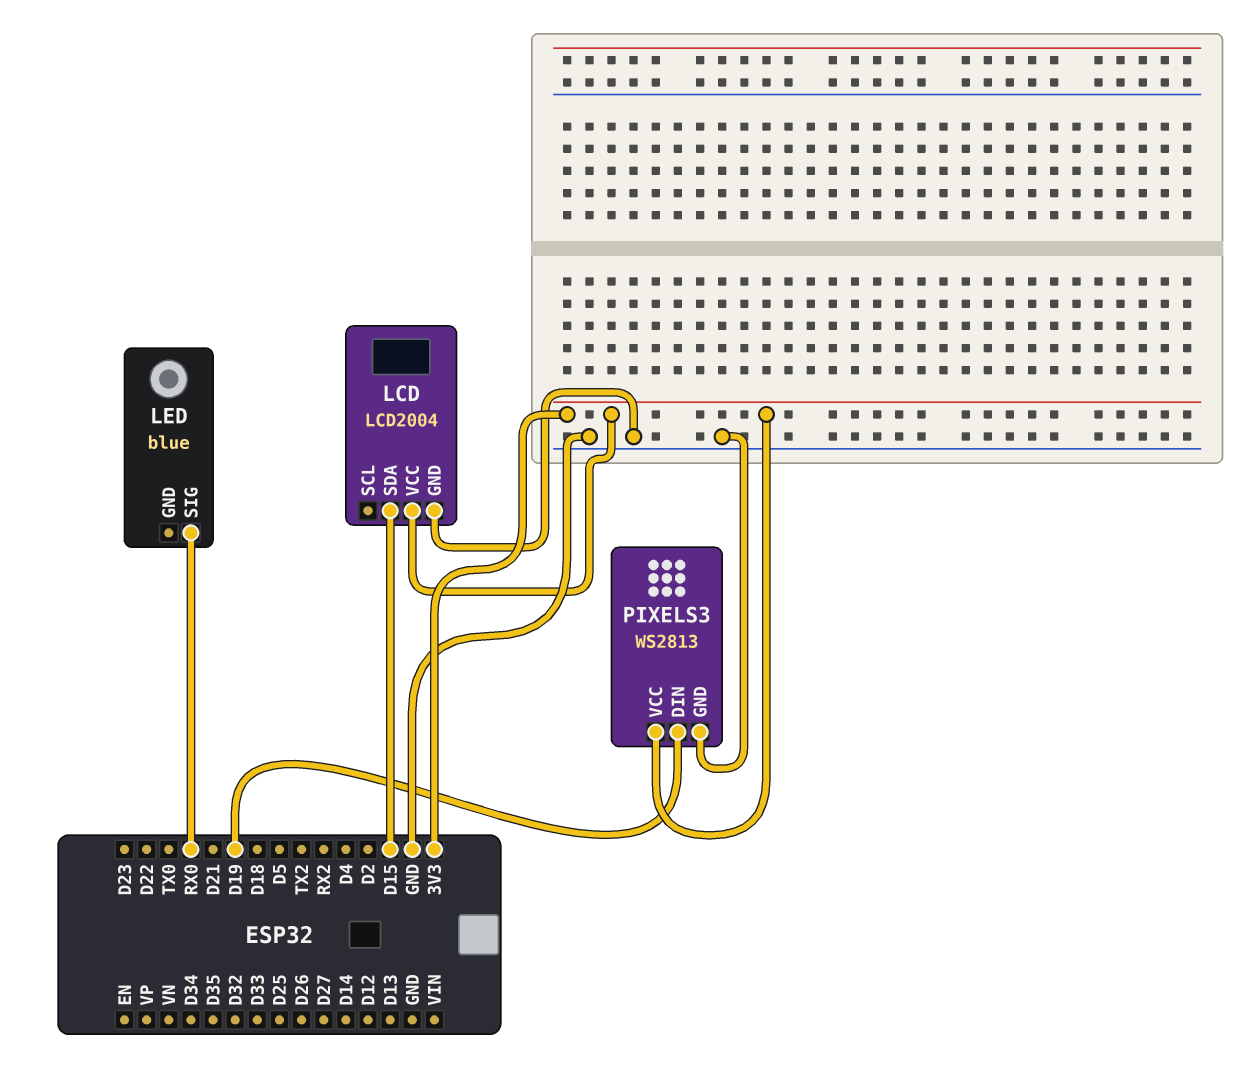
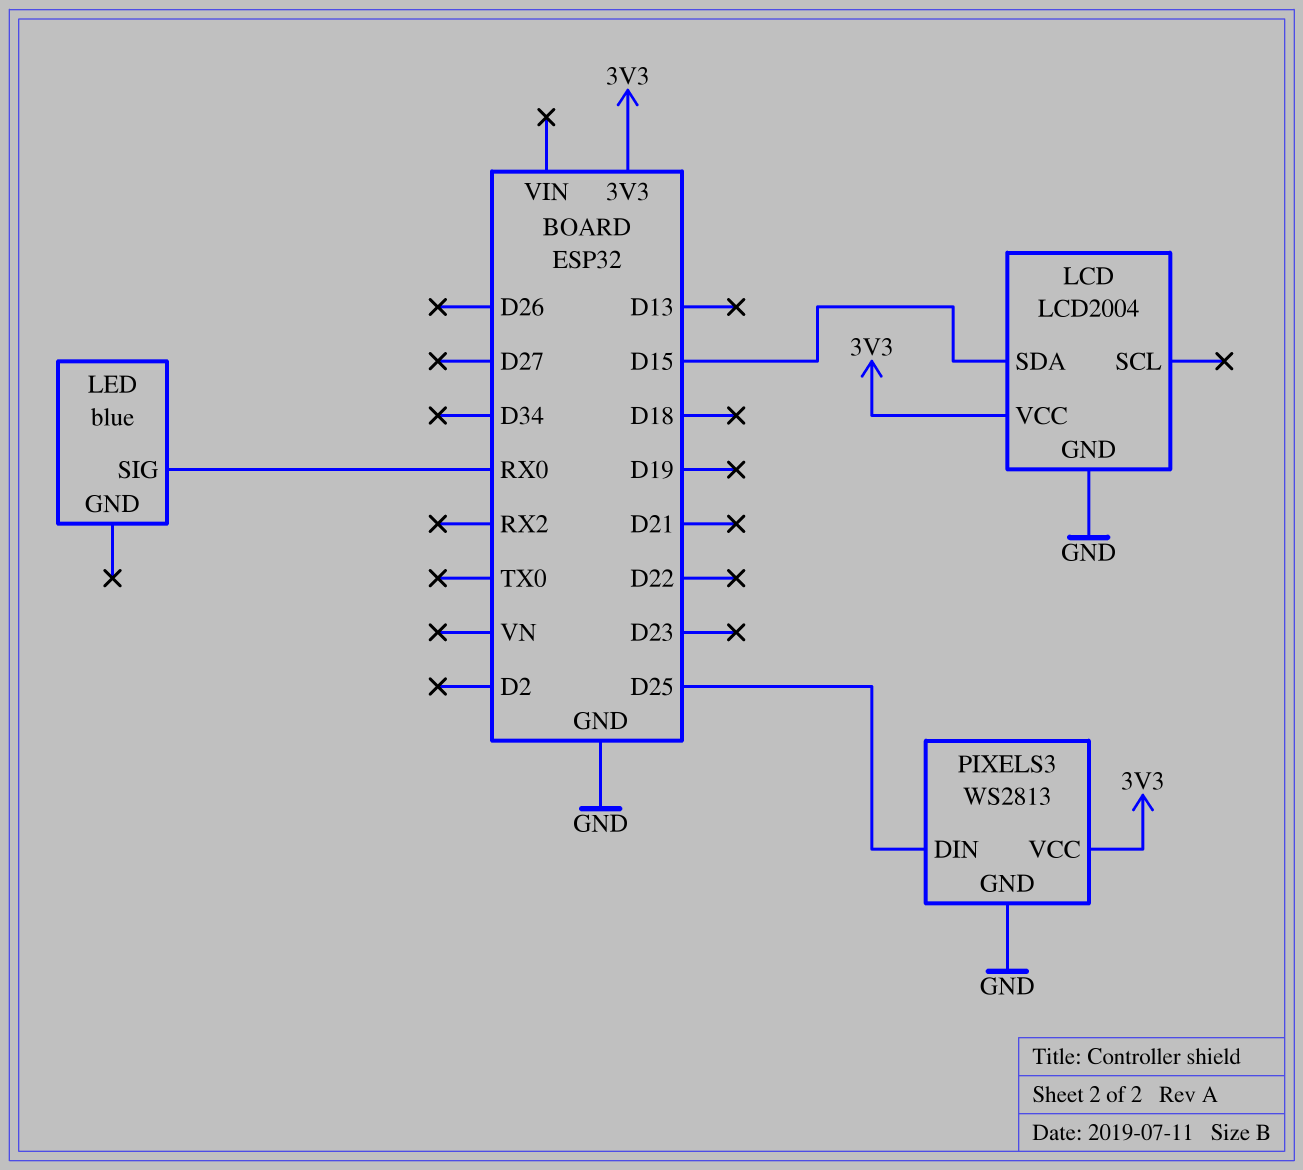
PIXELS3 pin DIN: D19 -> D25

